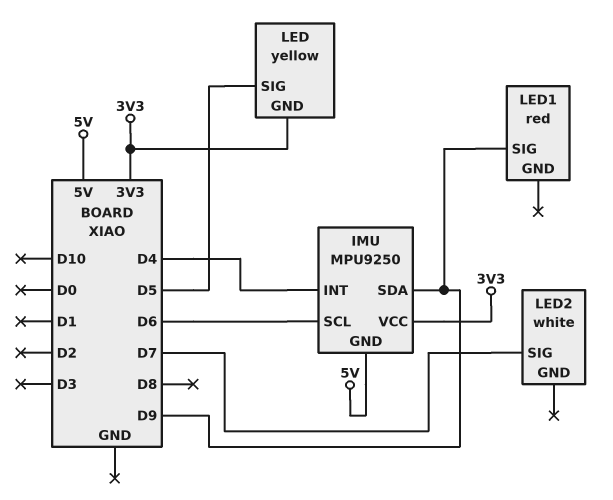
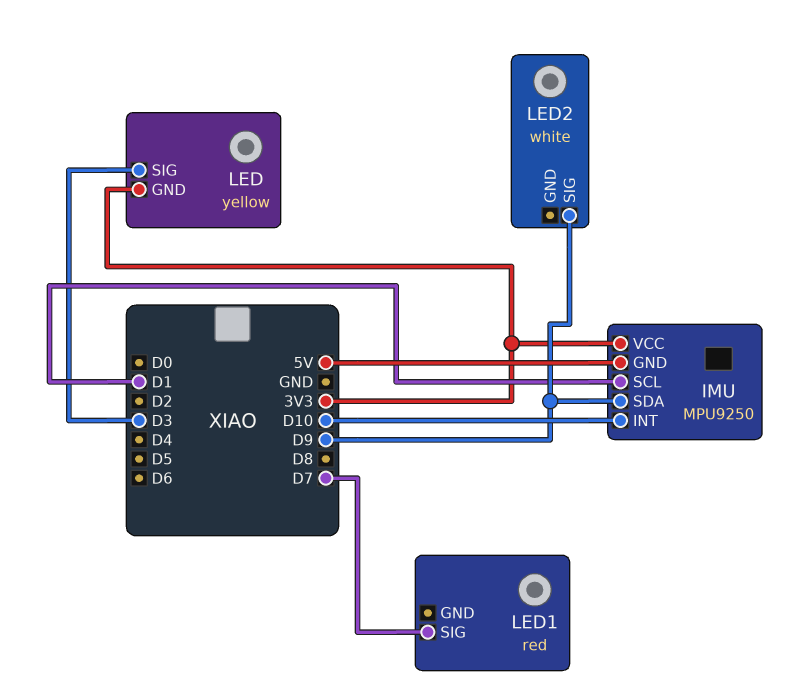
IMU pin INT: D4 -> D10
IMU pin SCL: D6 -> D1
LED pin SIG: D5 -> D3
LED1 pin SIG: D9 -> D7
LED2 pin SIG: D7 -> D9

